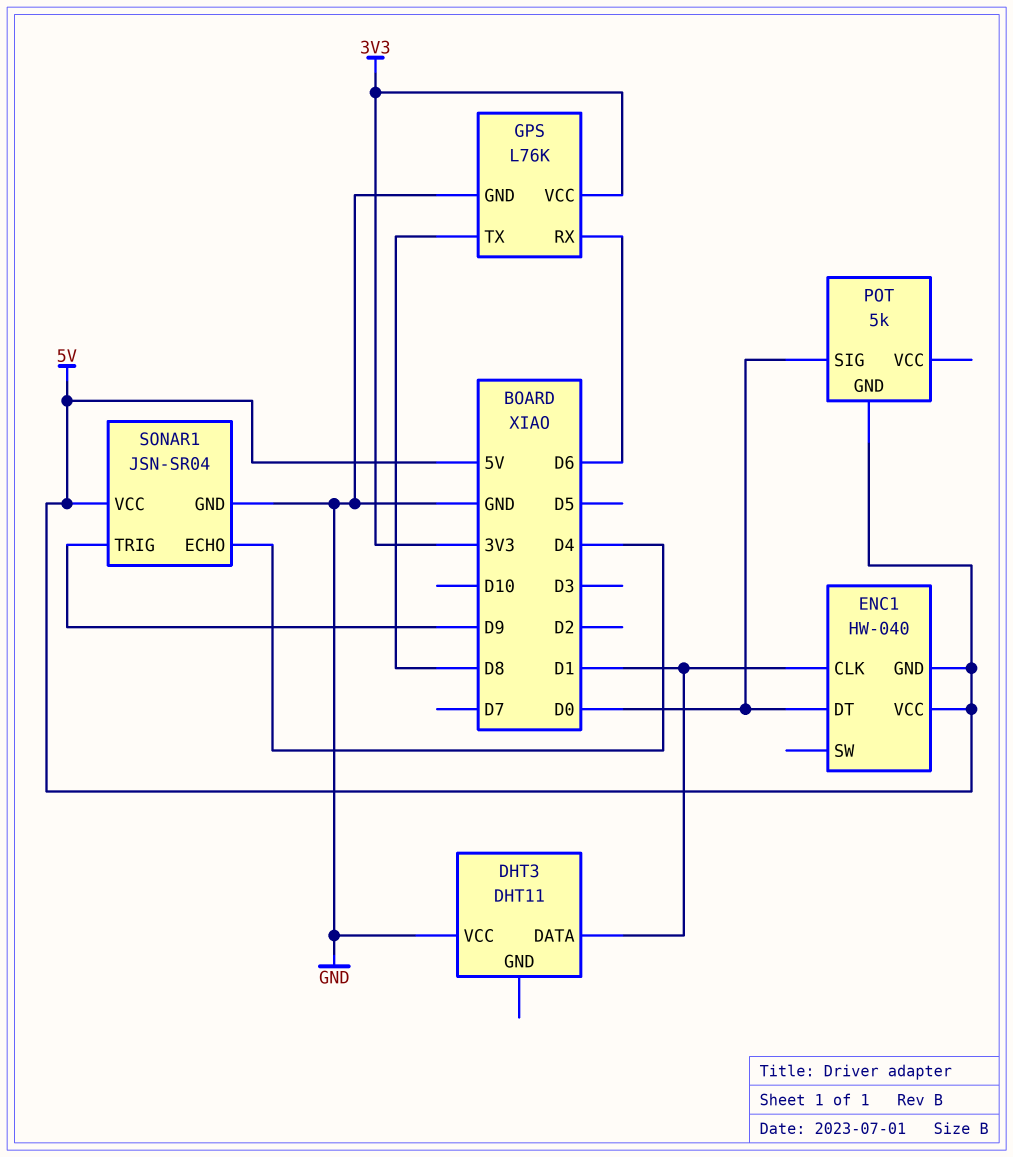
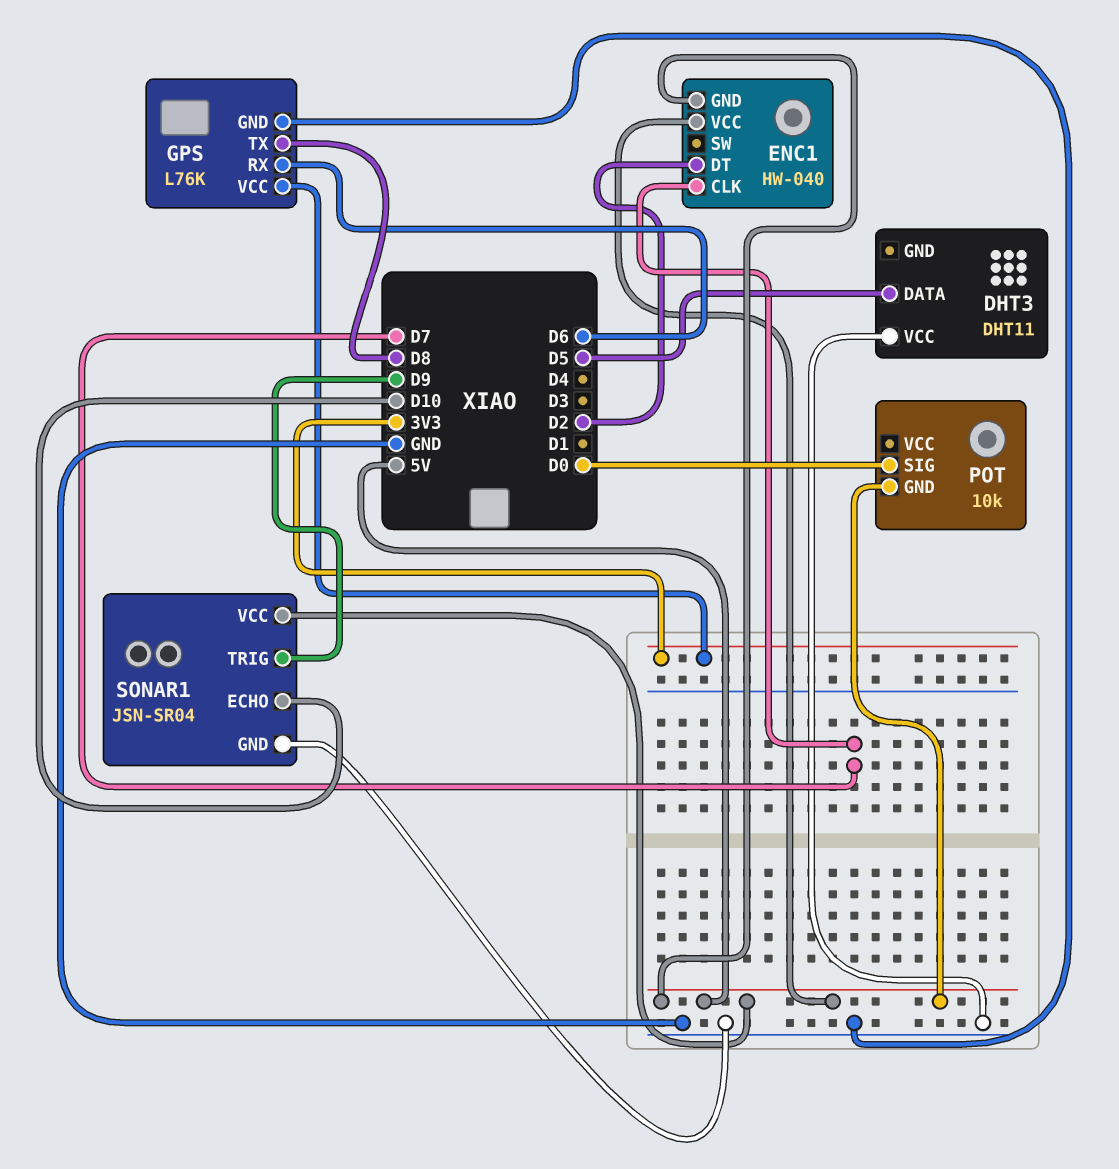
DHT3 pin DATA: D1 -> D5
ENC1 pin CLK: D1 -> D7
ENC1 pin DT: D0 -> D2
POT: 5k -> 10k
SONAR1 pin ECHO: D4 -> D10

